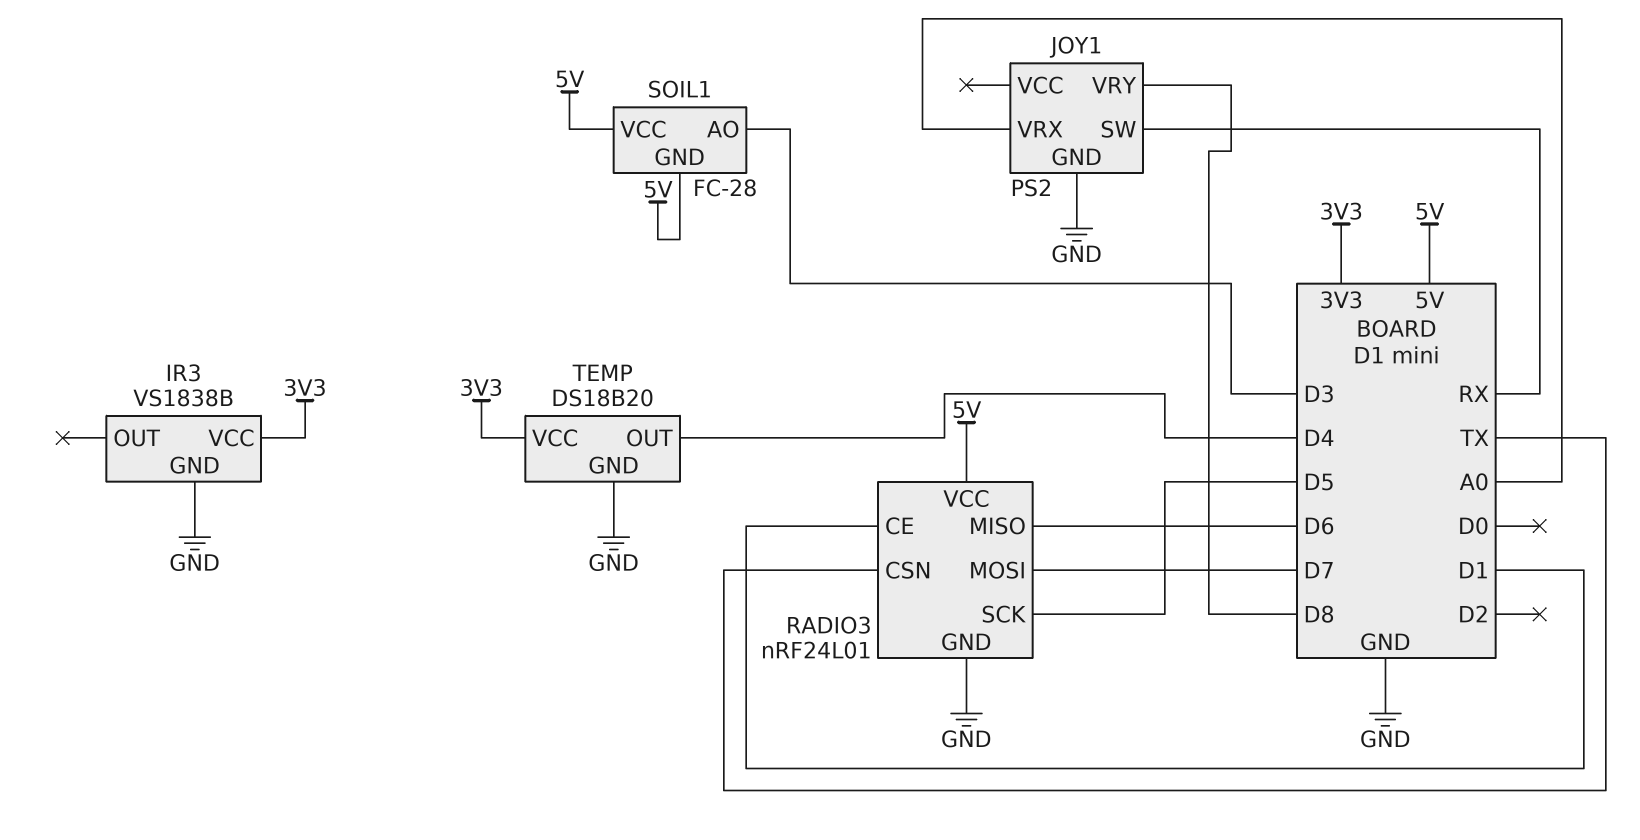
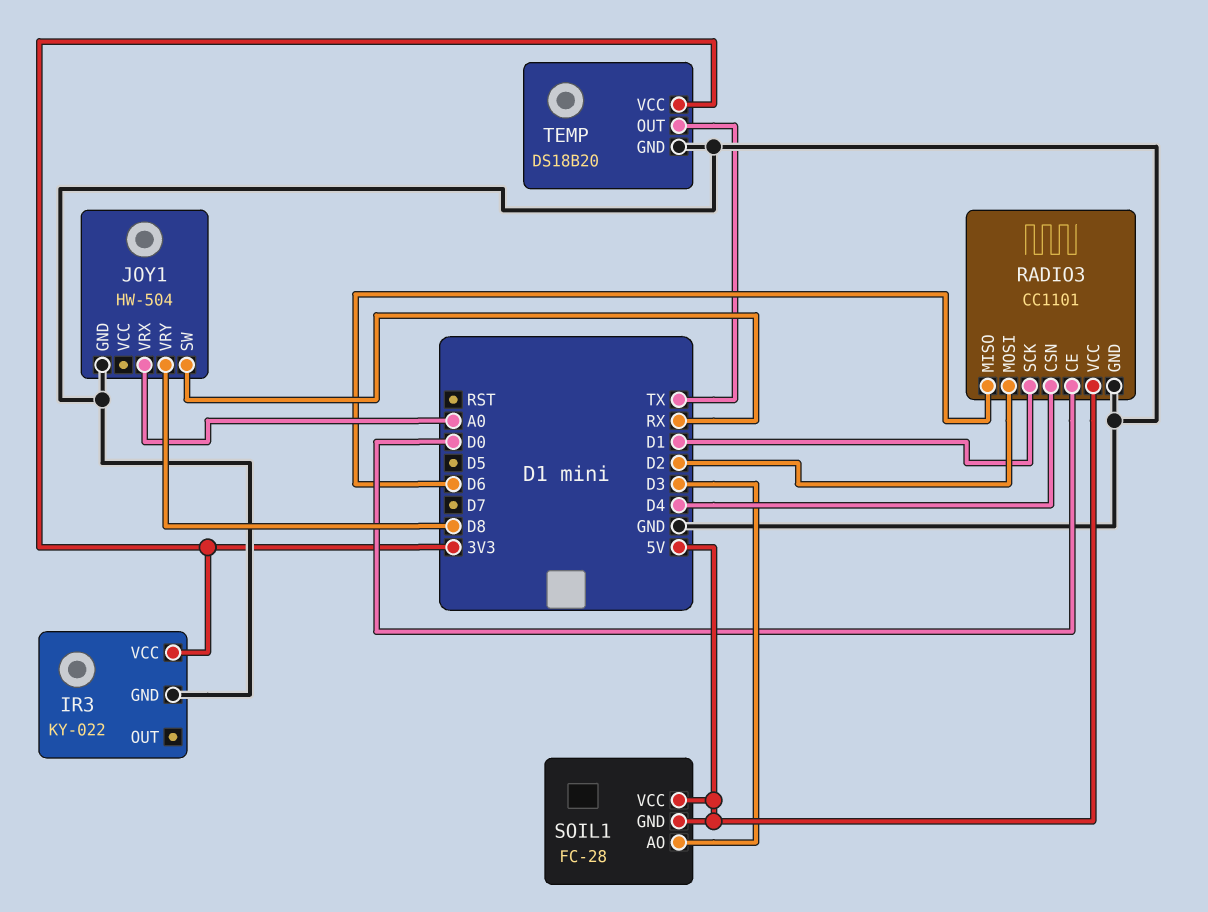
IR3: VS1838B -> KY-022
JOY1: PS2 -> HW-504
RADIO3: nRF24L01 -> CC1101
RADIO3 pin CE: D1 -> D0
RADIO3 pin CSN: TX -> D4
RADIO3 pin MOSI: D7 -> D2
RADIO3 pin SCK: D5 -> D1
TEMP pin OUT: D4 -> TX

